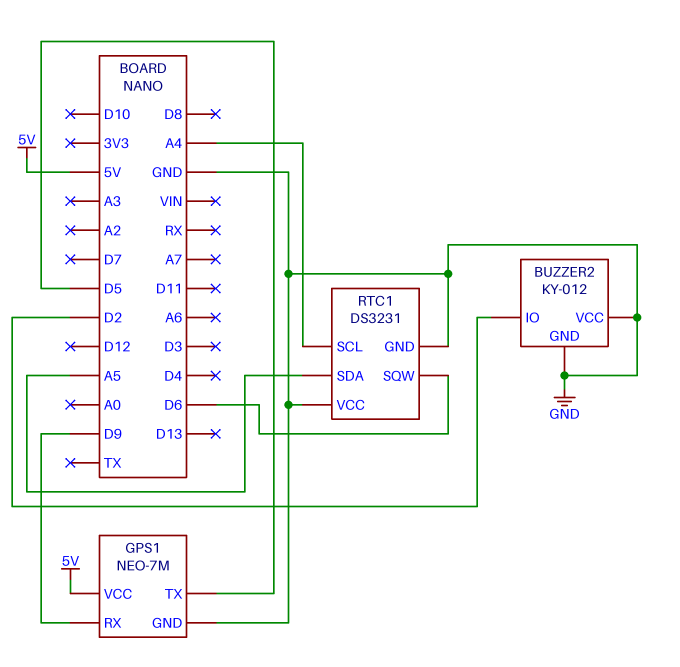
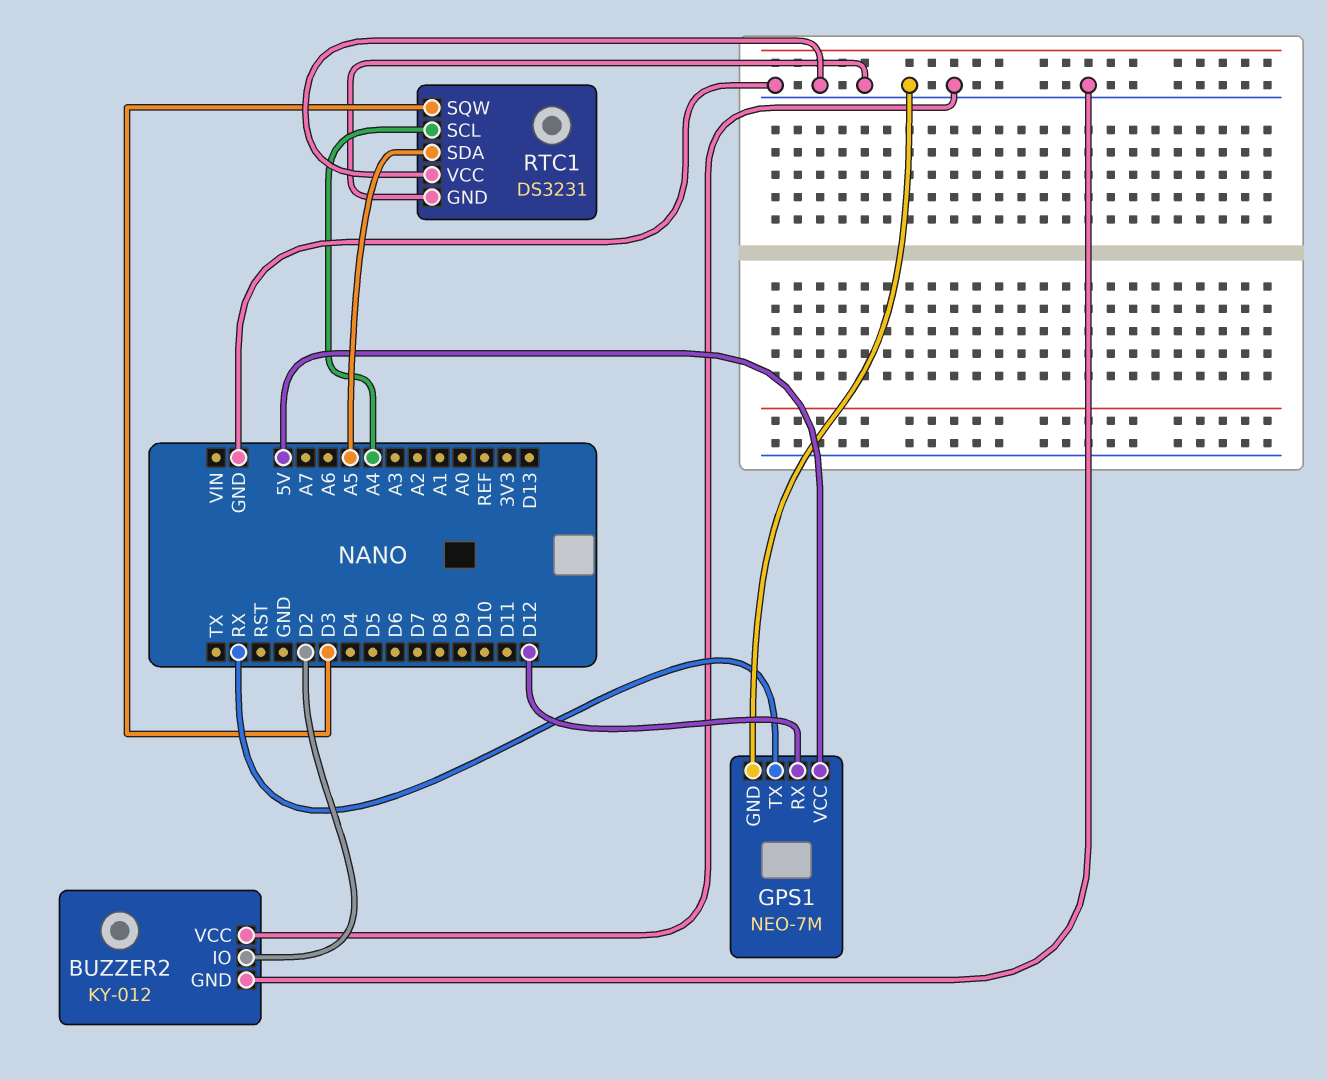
GPS1 pin RX: D9 -> D12
GPS1 pin TX: D5 -> RX
RTC1 pin SQW: D6 -> D3

